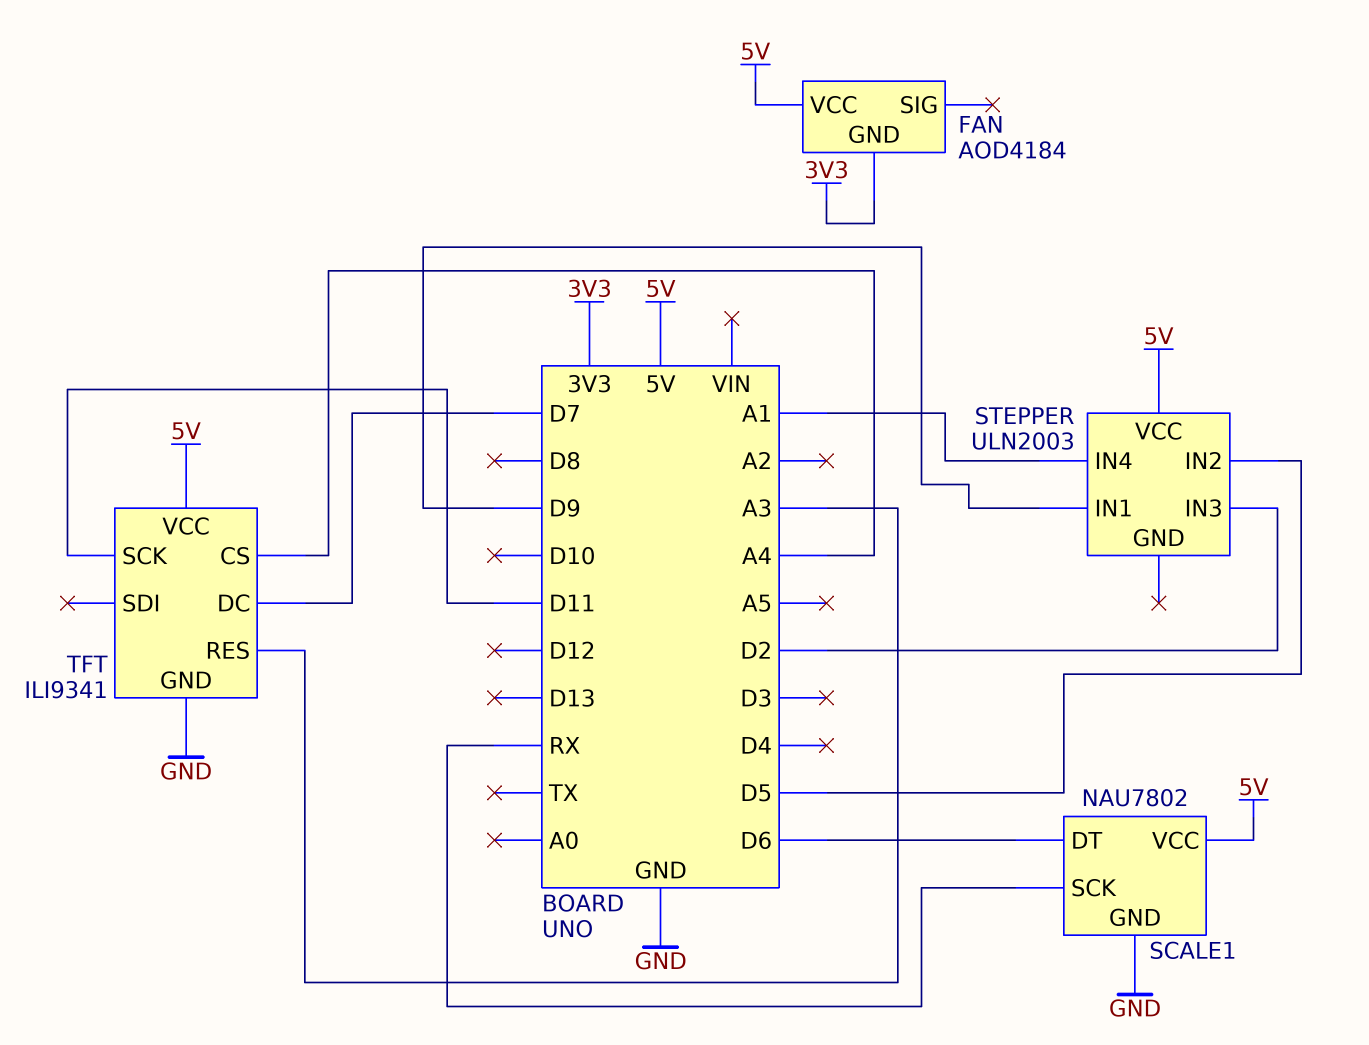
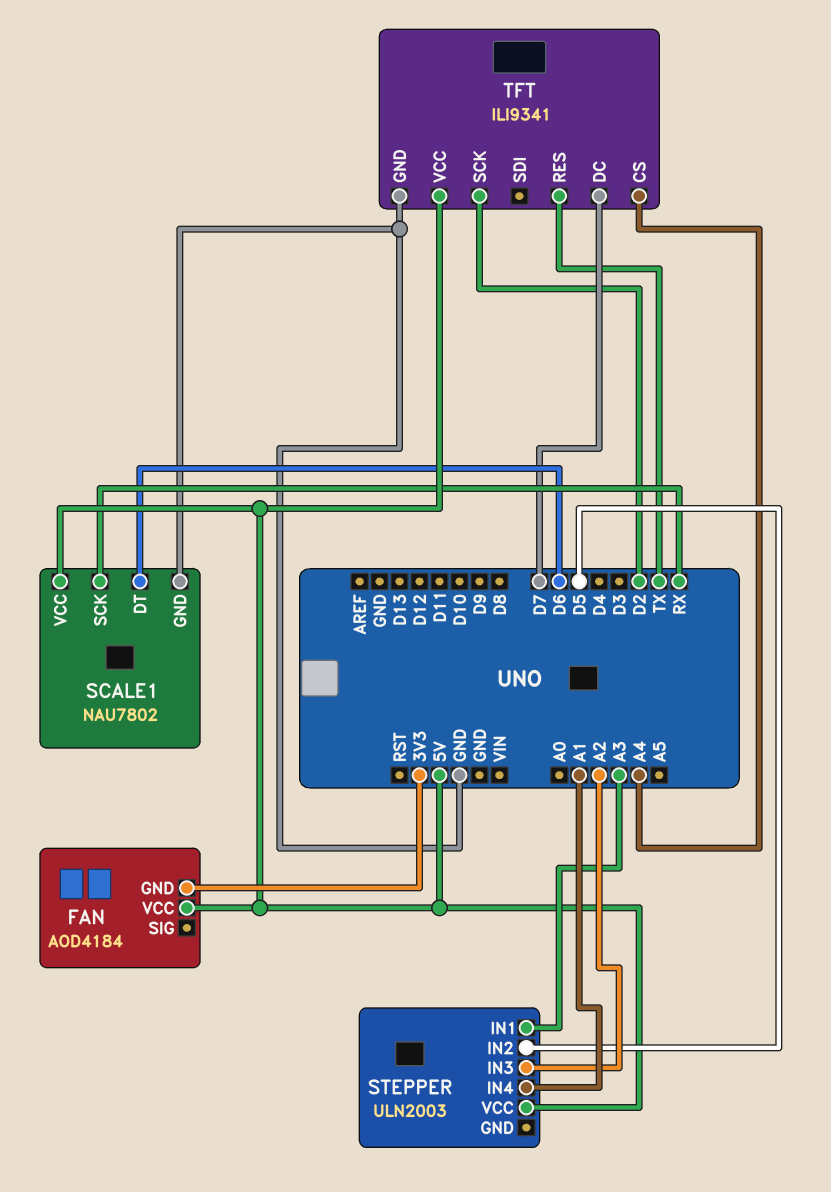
STEPPER pin IN1: D9 -> A3
STEPPER pin IN3: D2 -> A2
TFT pin RES: A3 -> TX
TFT pin SCK: D11 -> D2

